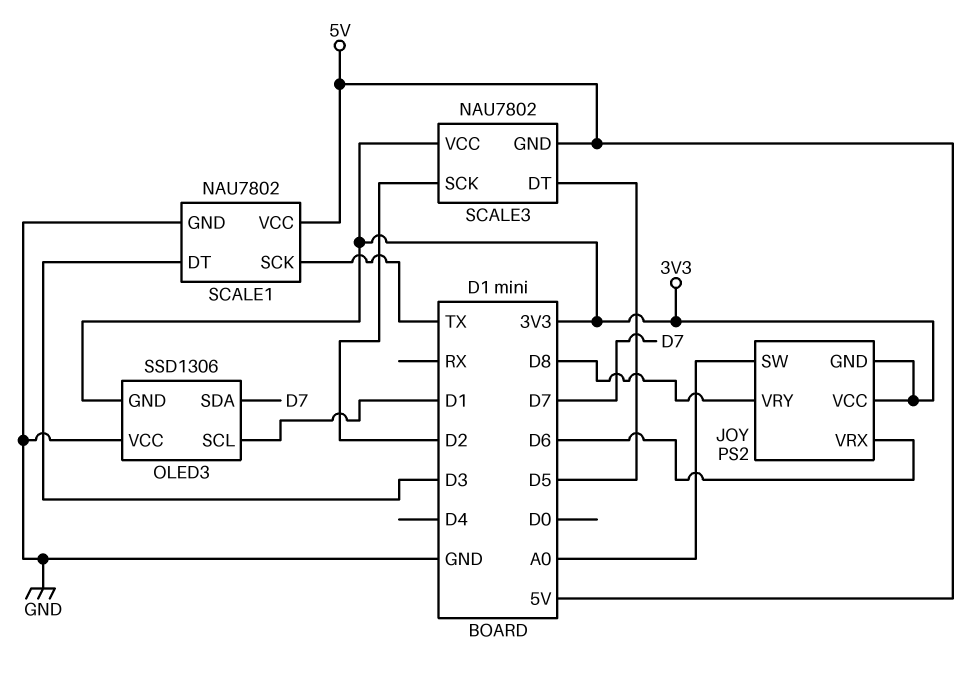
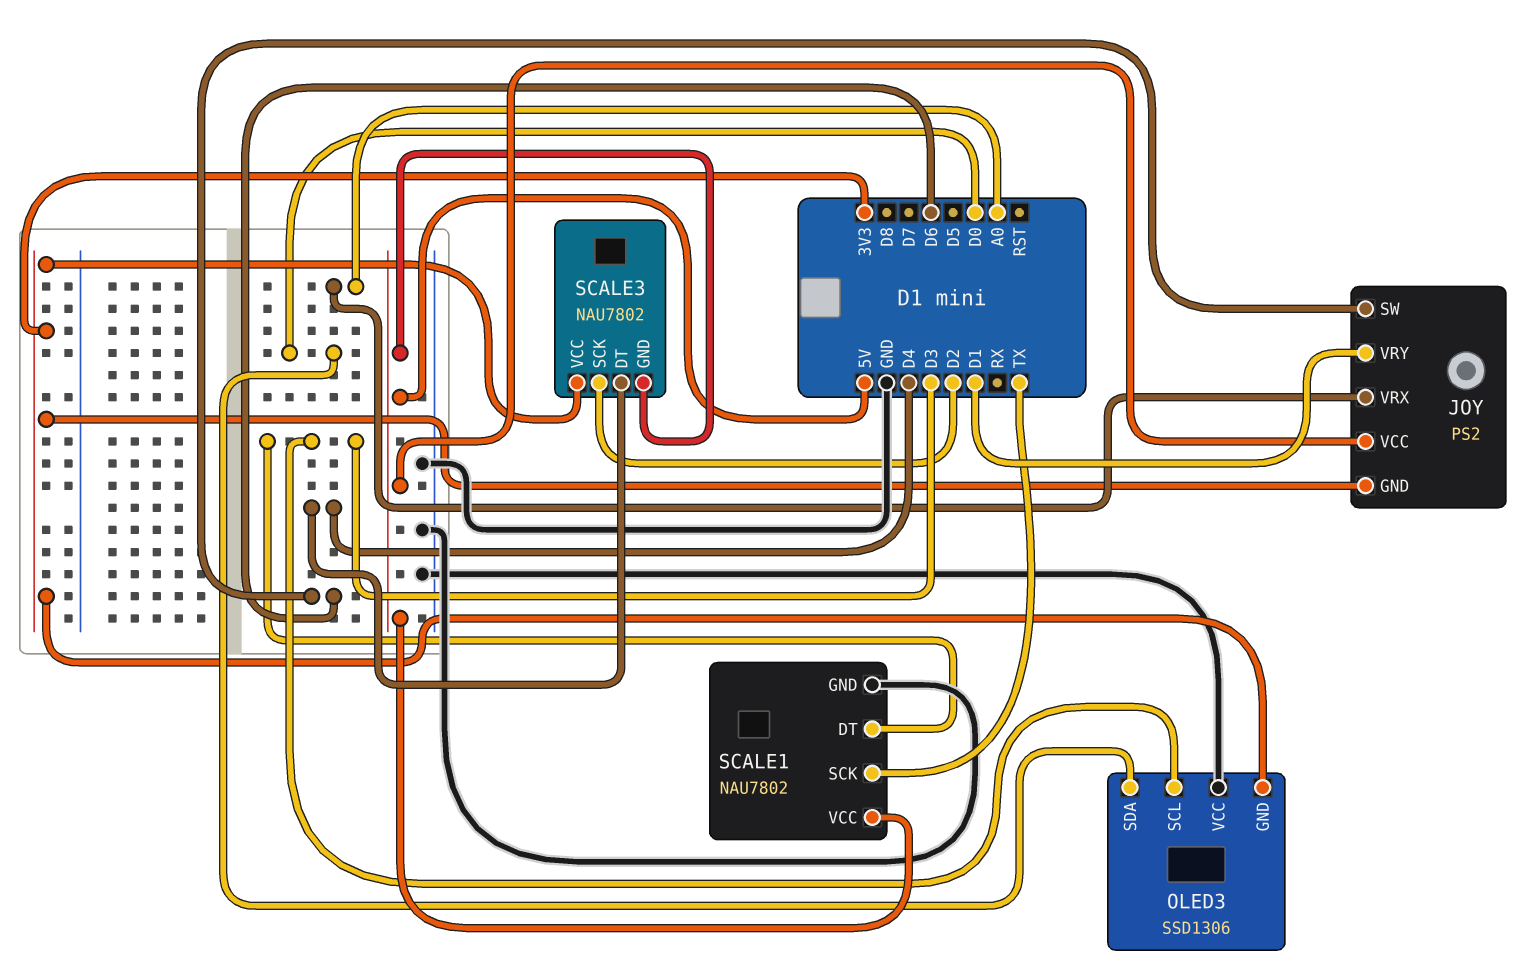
JOY pin SW: A0 -> D6
JOY pin VCC: 3V3 -> 5V
JOY pin VRX: D6 -> A0
JOY pin VRY: D8 -> D1
OLED3 pin SCL: D1 -> D3
OLED3 pin SDA: D7 -> D0
SCALE3 pin DT: D5 -> D4

